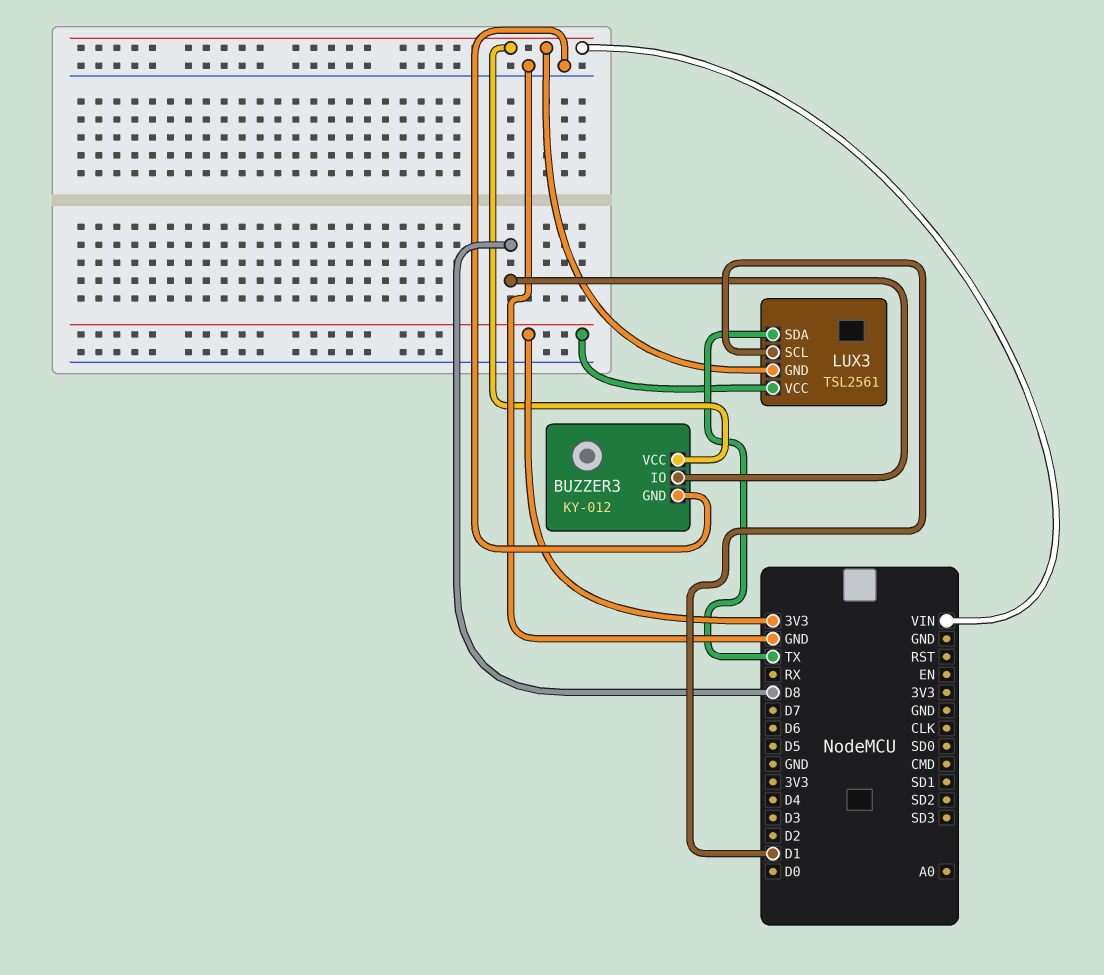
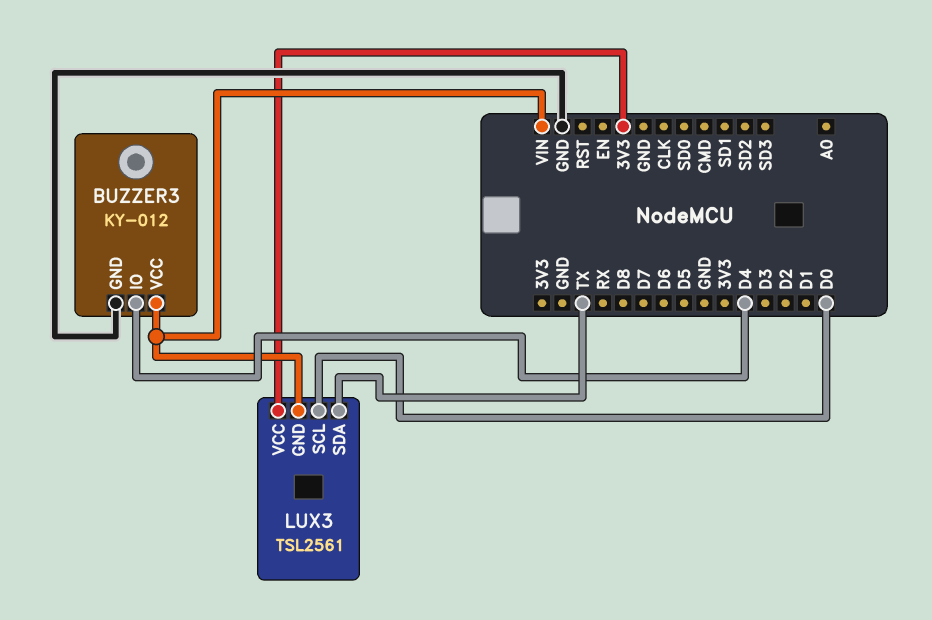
BUZZER3 pin IO: D8 -> D4
LUX3 pin SCL: D1 -> D0

